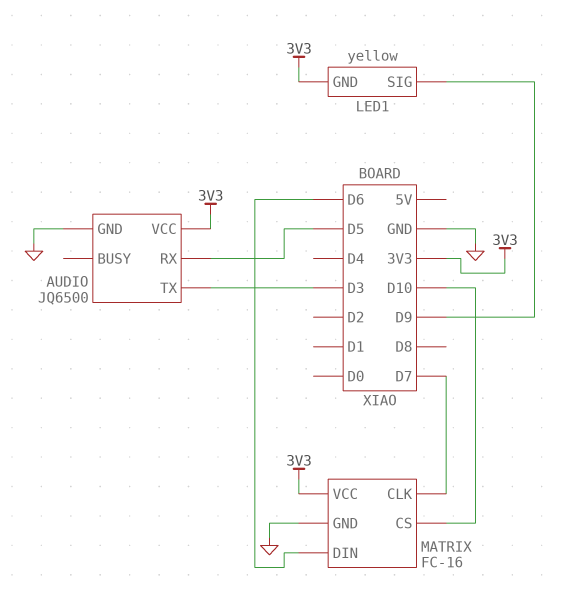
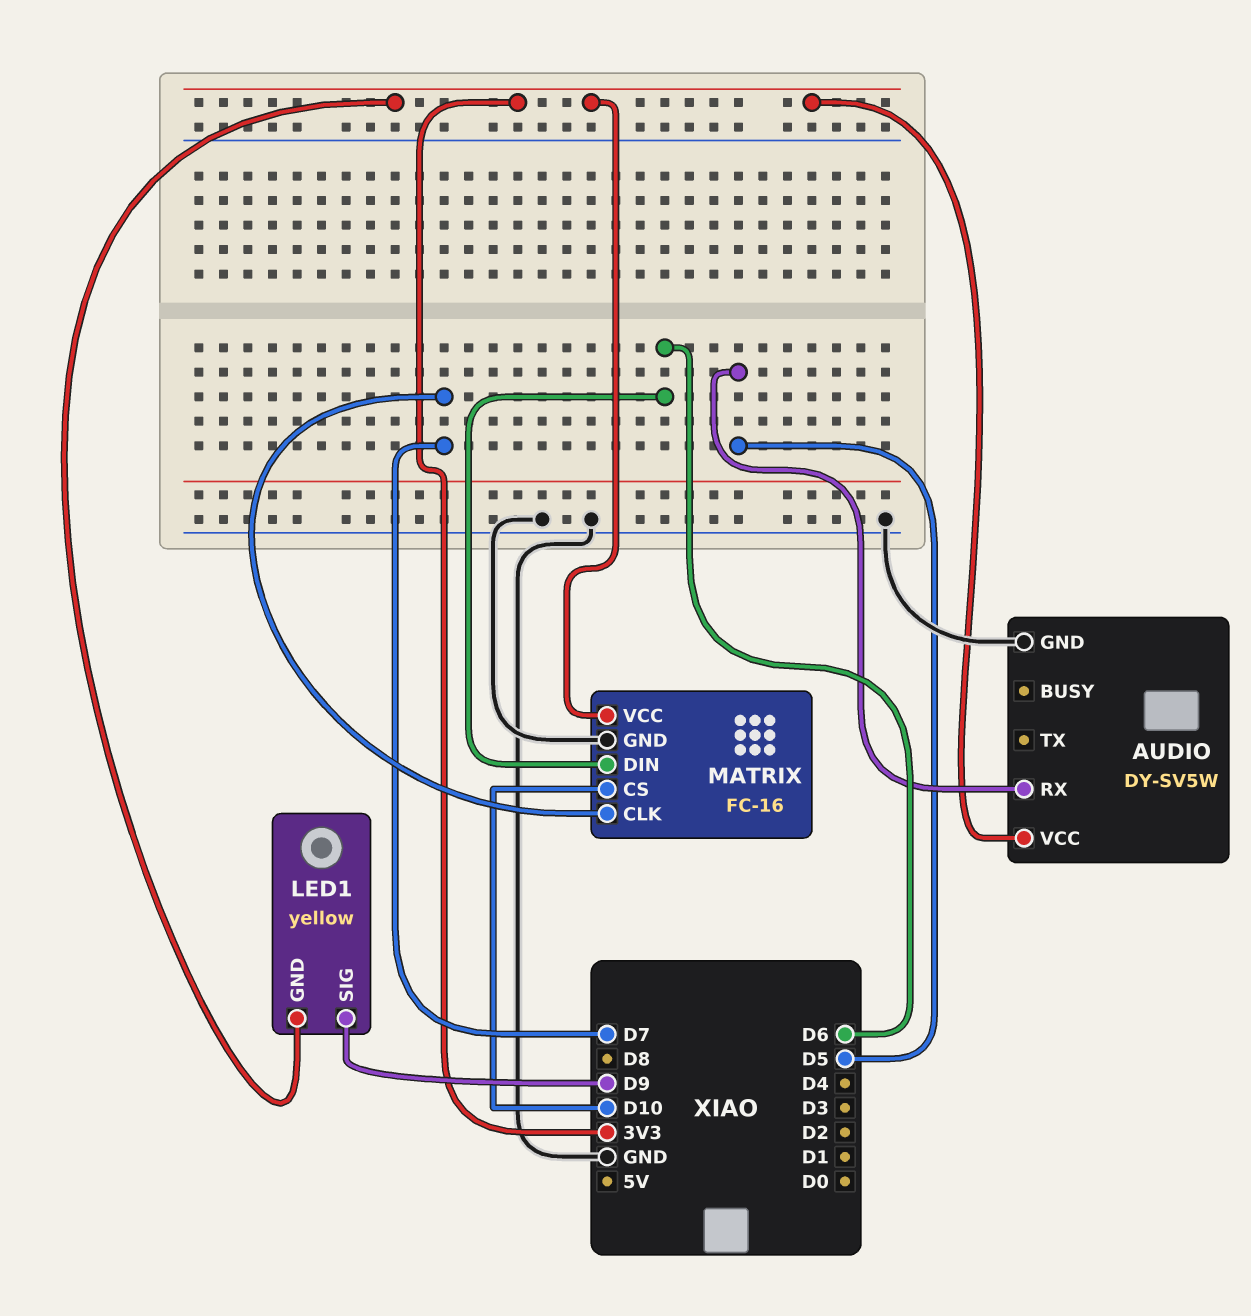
AUDIO: JQ6500 -> DY-SV5W
AUDIO pin TX: D3 -> none

